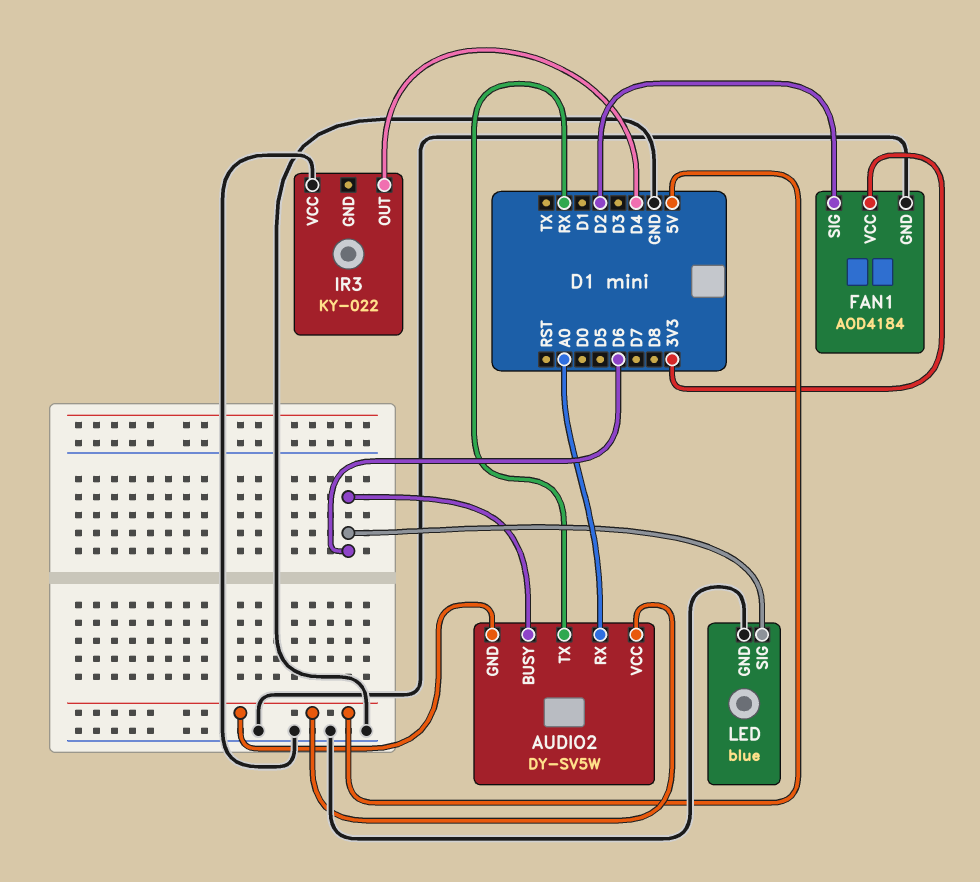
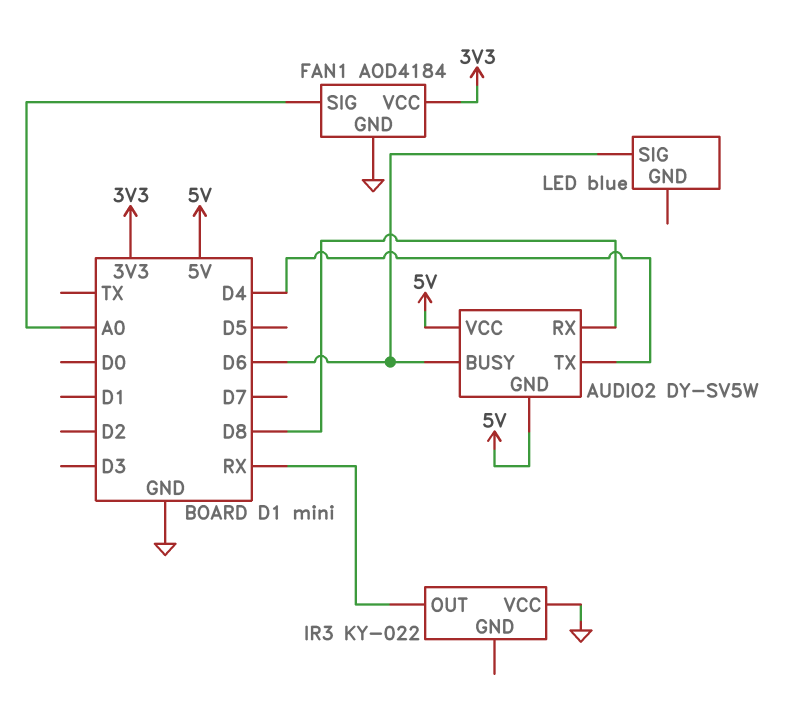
AUDIO2 pin RX: A0 -> D8
AUDIO2 pin TX: RX -> D4
FAN1 pin SIG: D2 -> A0
IR3 pin OUT: D4 -> RX
LED pin GND: GND -> none

